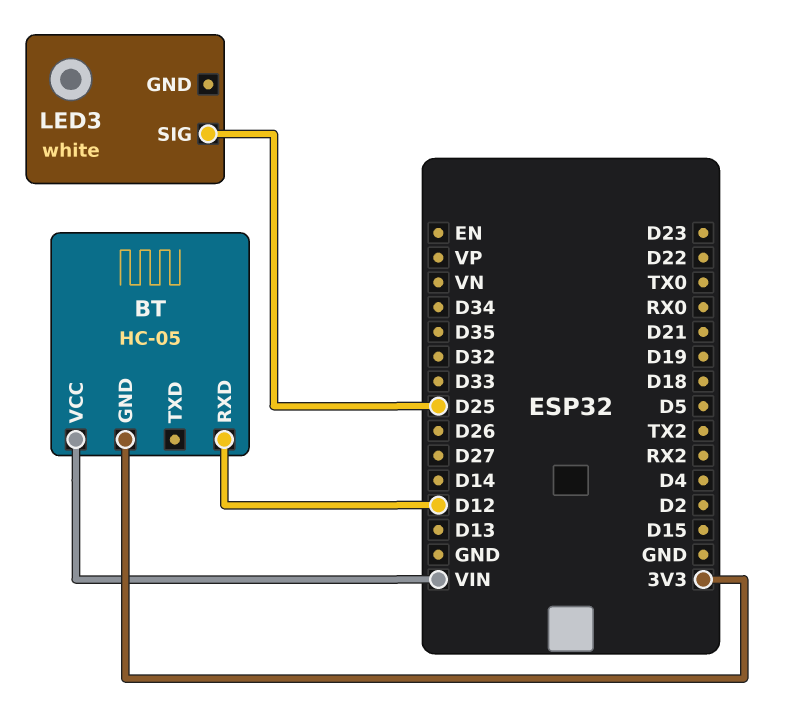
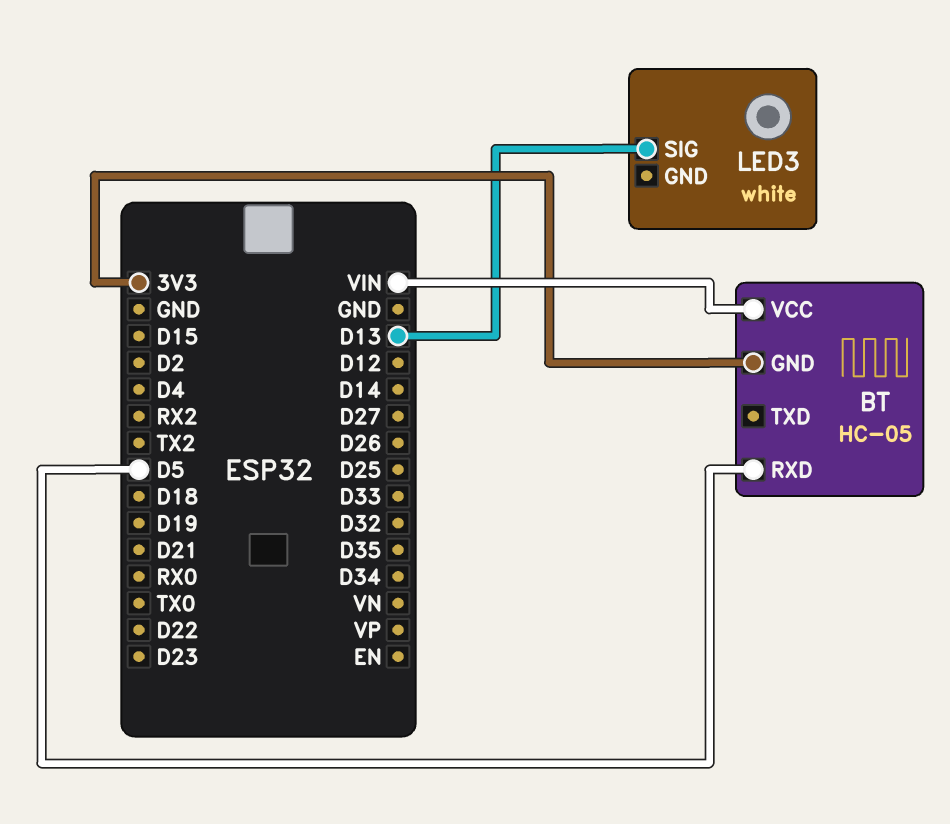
BT pin RXD: D12 -> D5
LED3 pin SIG: D25 -> D13

